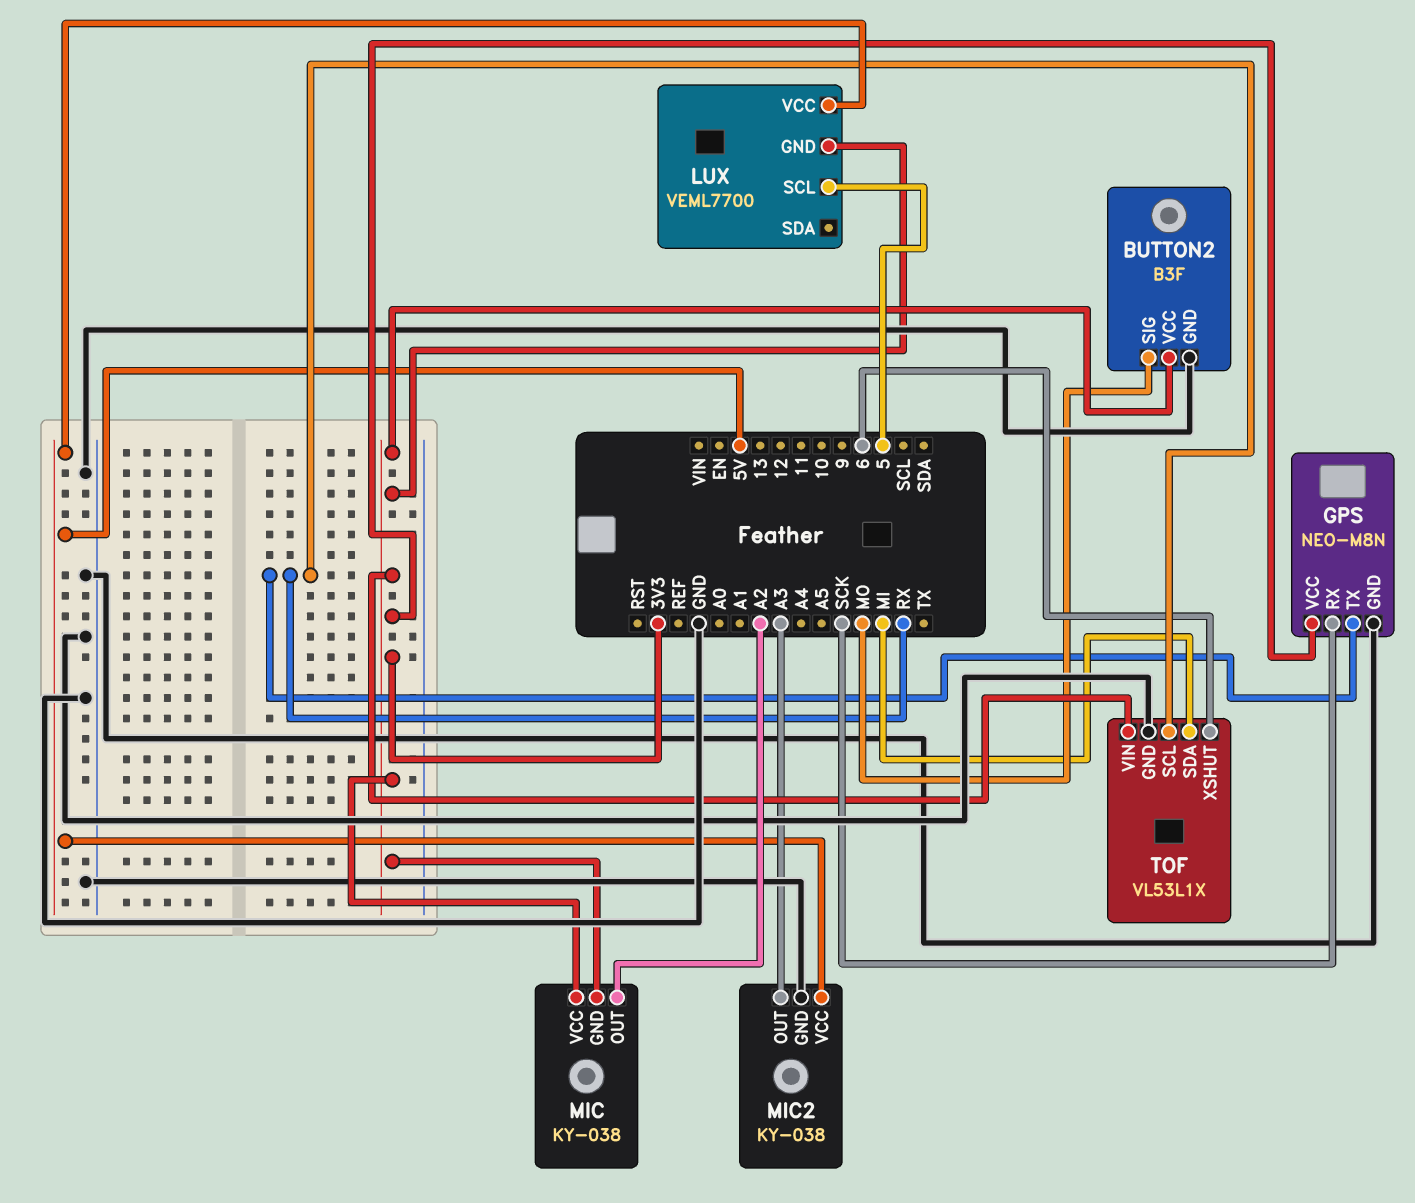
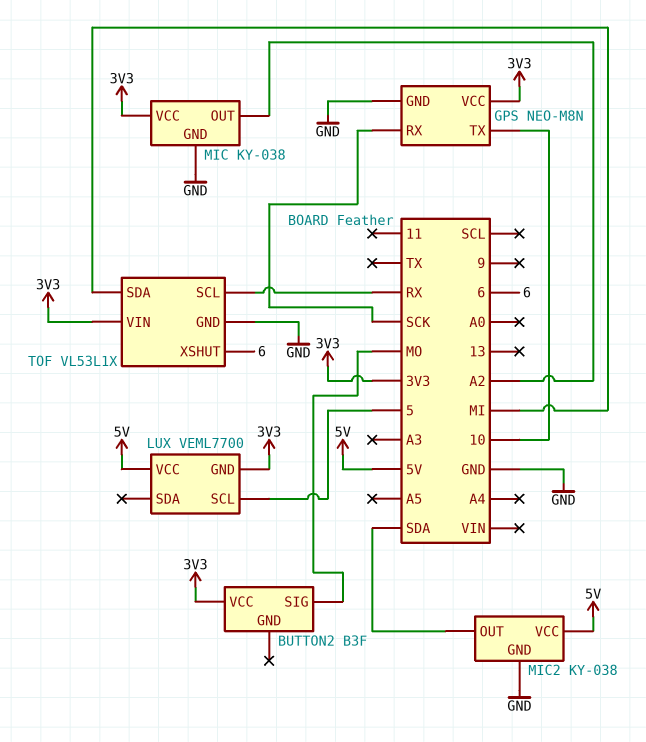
BUTTON2 pin GND: GND -> none
GPS pin TX: RX -> 10
MIC pin GND: 3V3 -> GND
MIC2 pin OUT: A3 -> SDA

